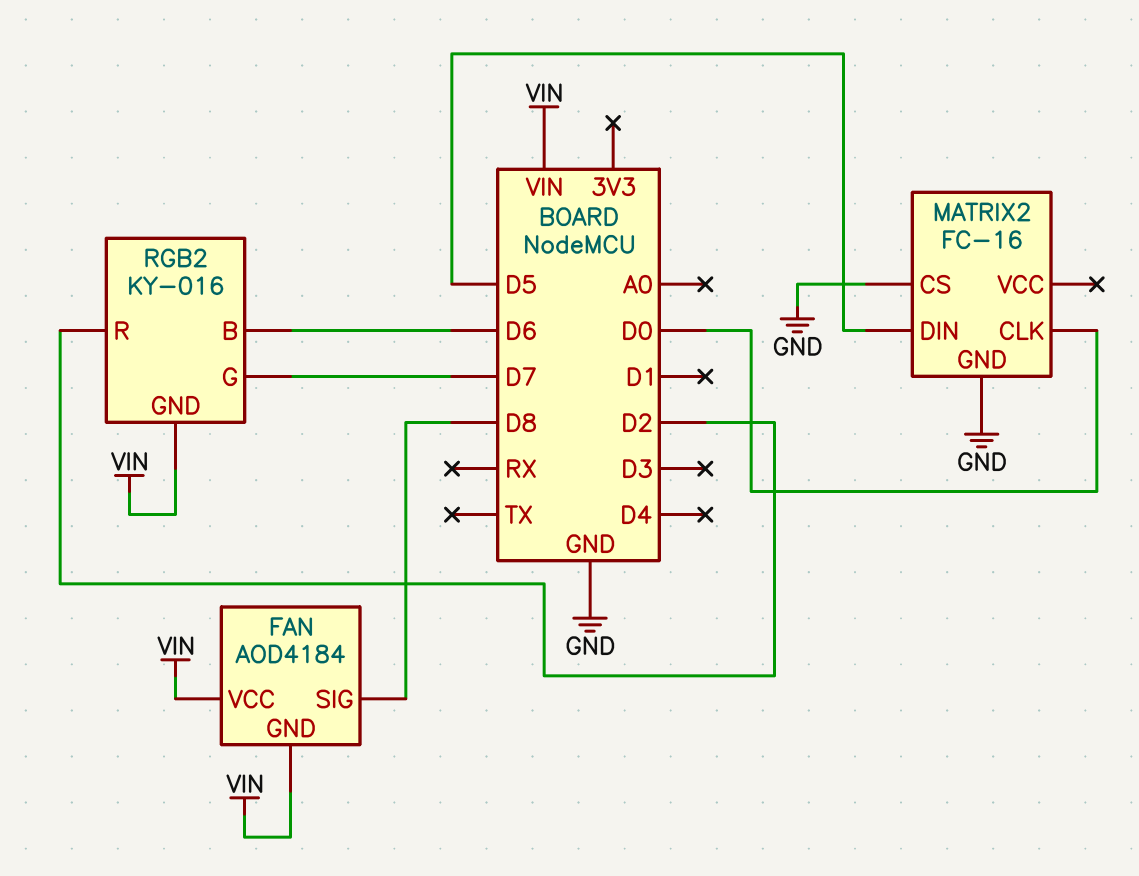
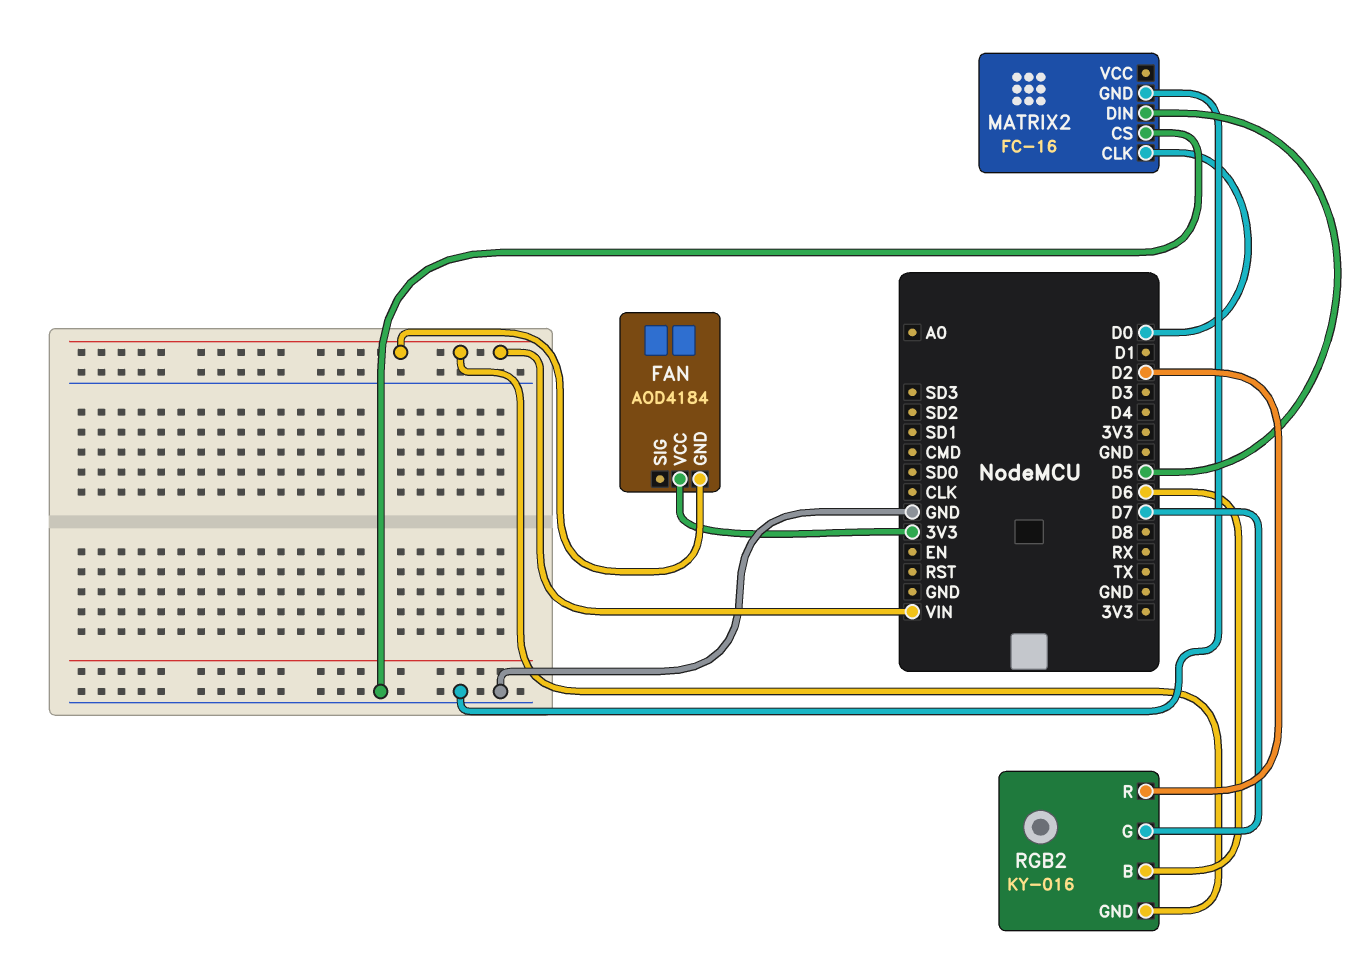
FAN pin SIG: D8 -> none
FAN pin VCC: VIN -> 3V3

